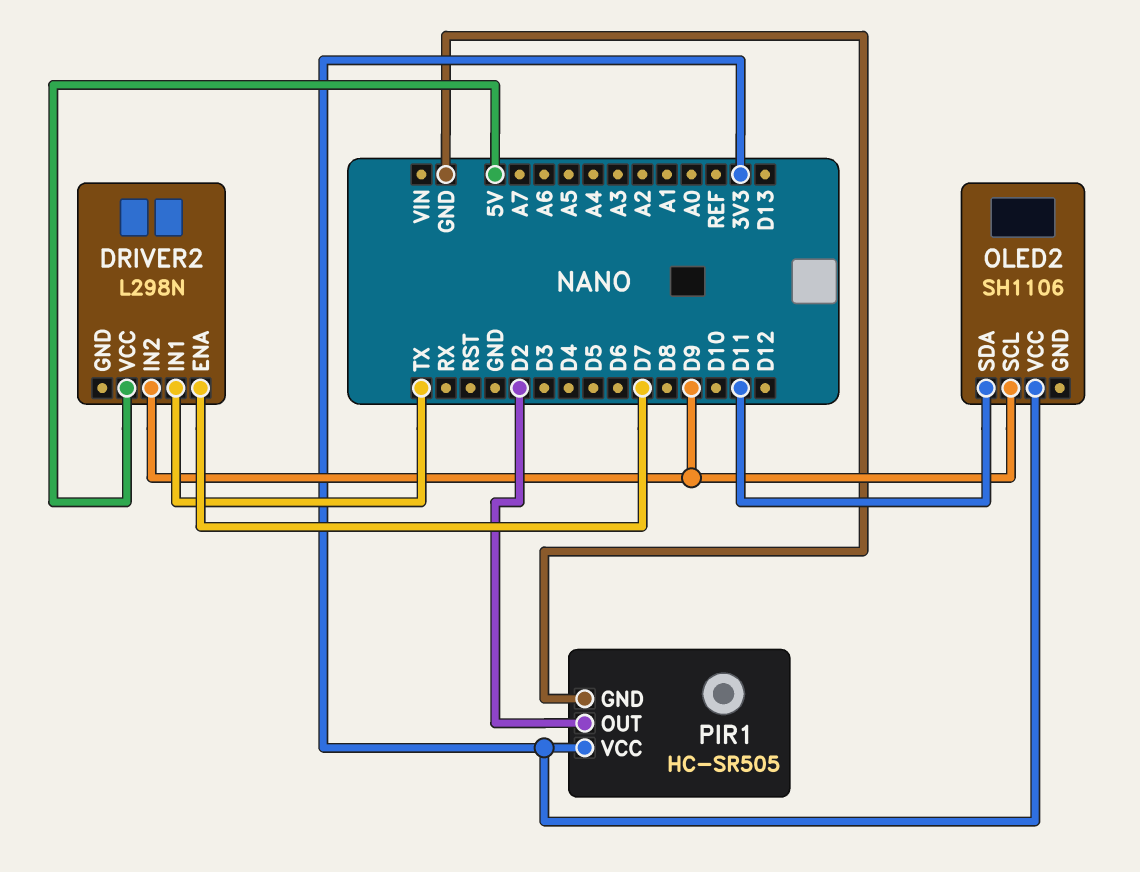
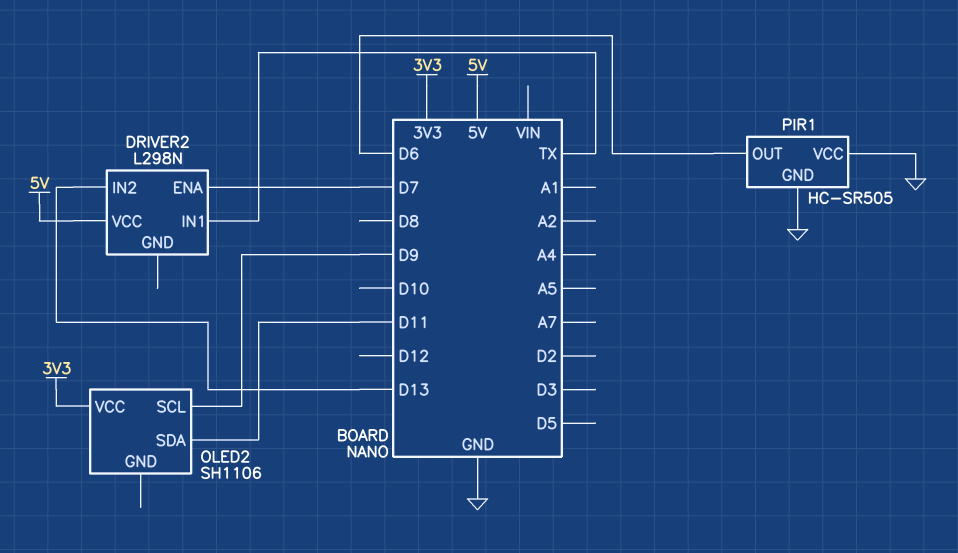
DRIVER2 pin IN2: D9 -> D13
PIR1 pin OUT: D2 -> D6
PIR1 pin VCC: 3V3 -> GND

